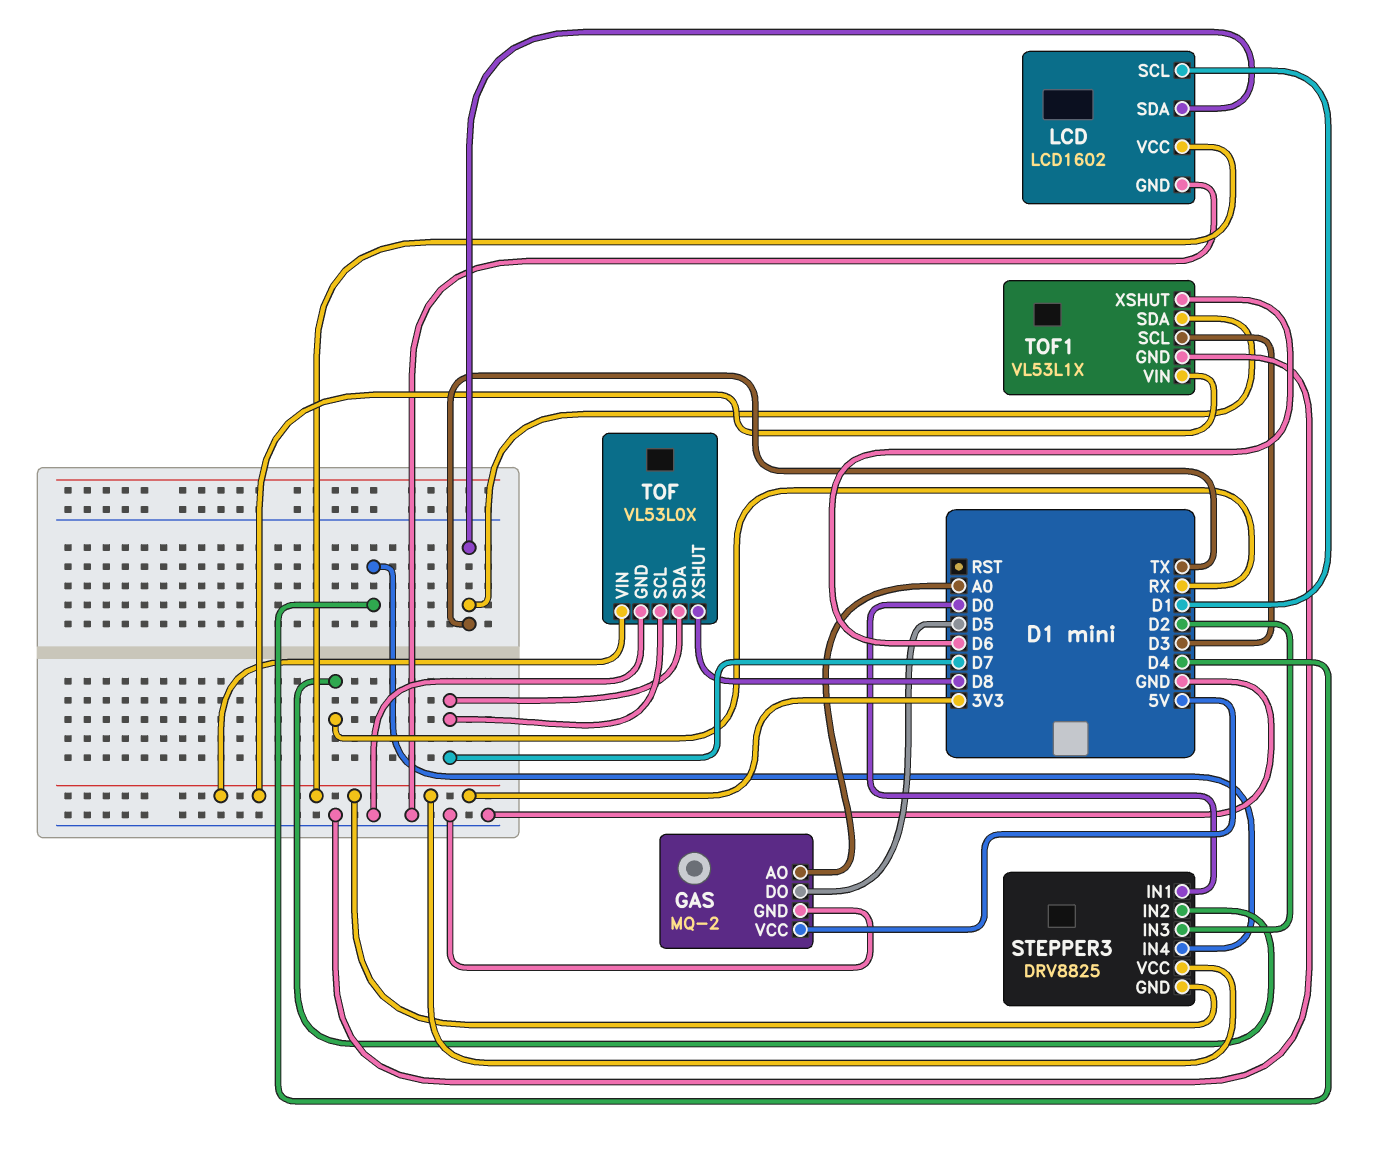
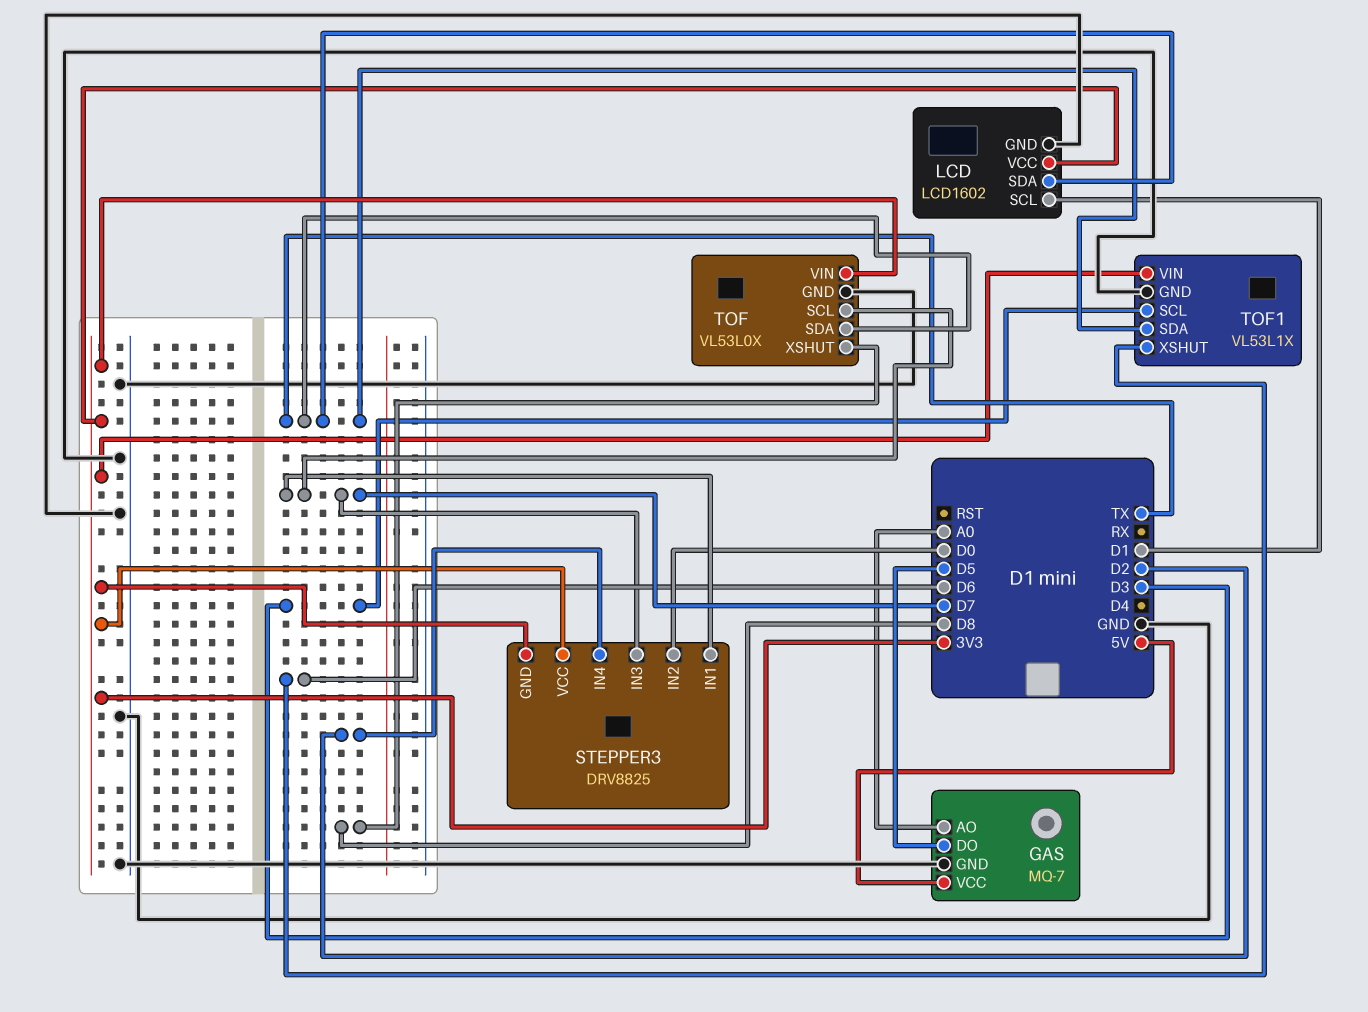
GAS: MQ-2 -> MQ-7
STEPPER3 pin IN1: D0 -> D7
STEPPER3 pin IN2: RX -> D0
STEPPER3 pin IN3: D2 -> D7
STEPPER3 pin IN4: D4 -> D2
TOF pin SDA: D7 -> TX

